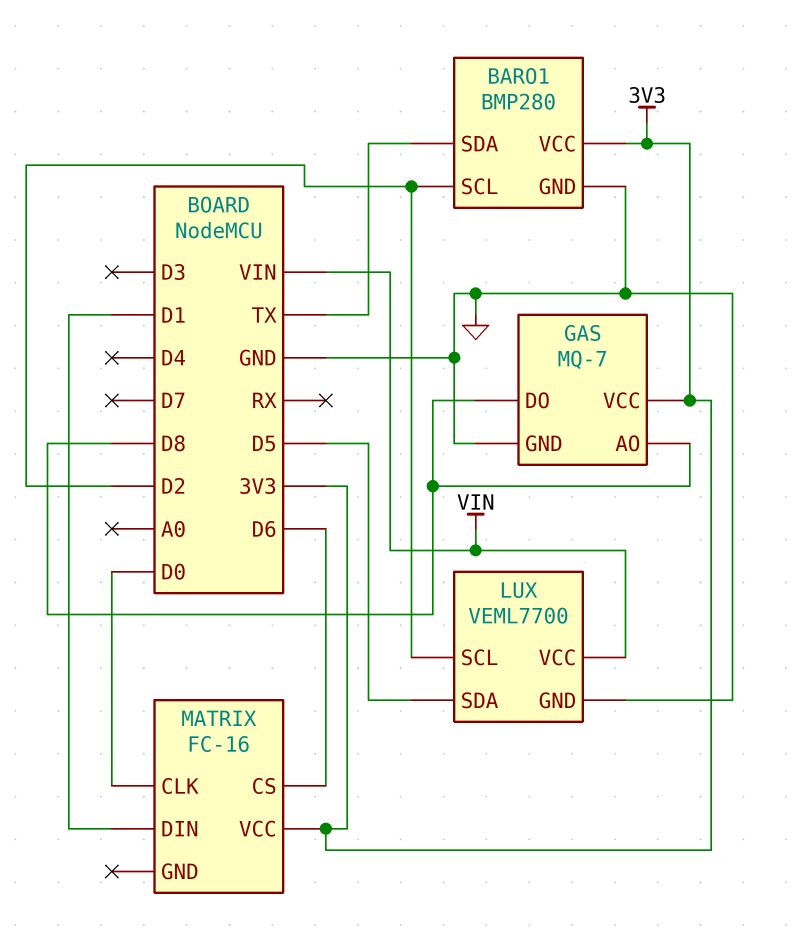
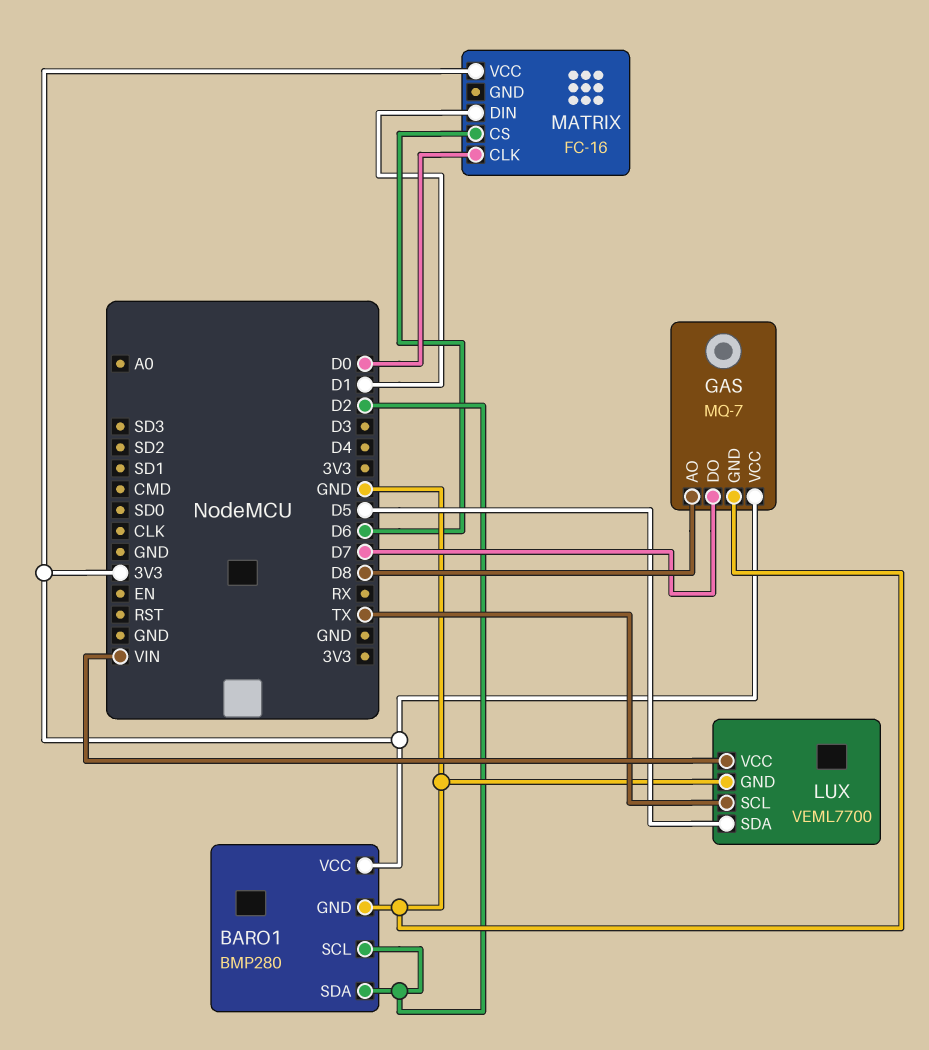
BARO1 pin SDA: TX -> D2
GAS pin DO: D8 -> D7
LUX pin SCL: D2 -> TX

